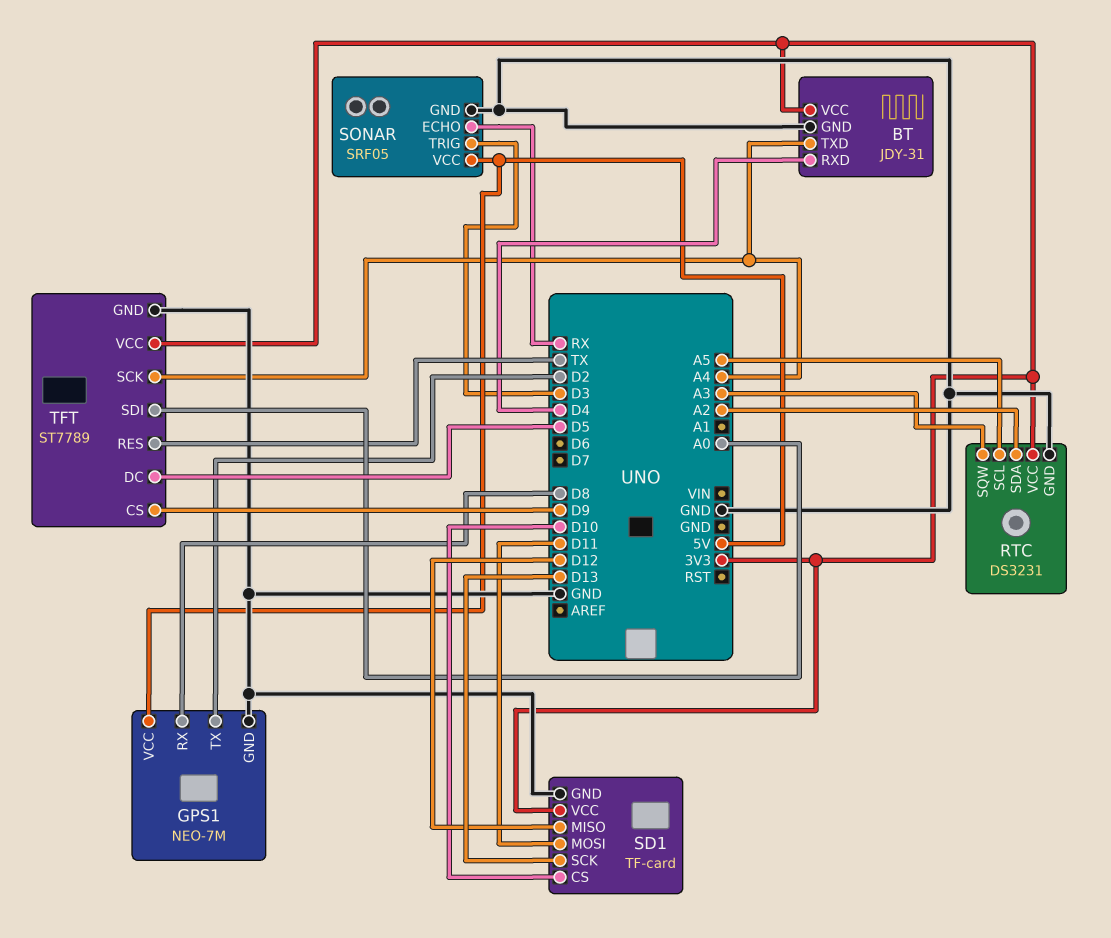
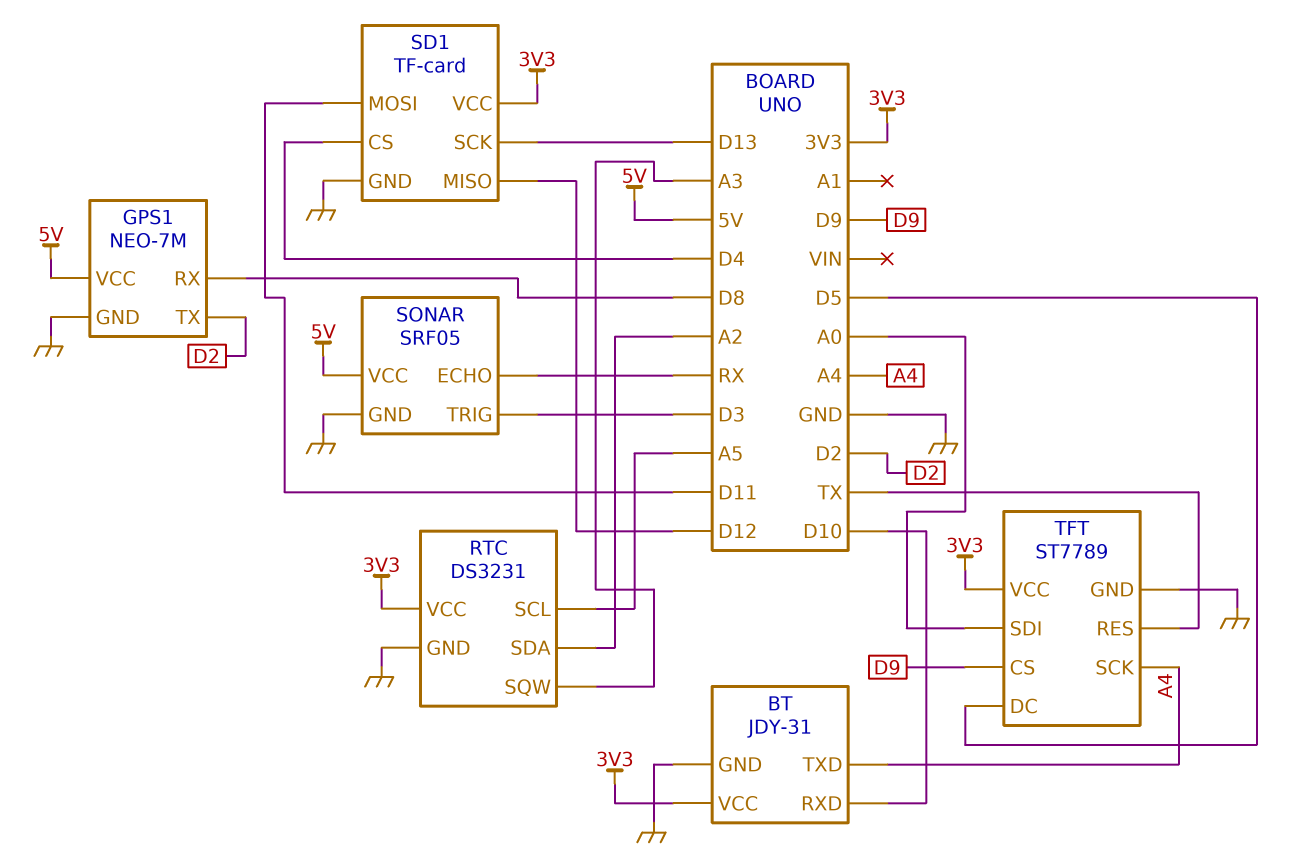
BT pin RXD: D4 -> D10
SD1 pin CS: D10 -> D4

